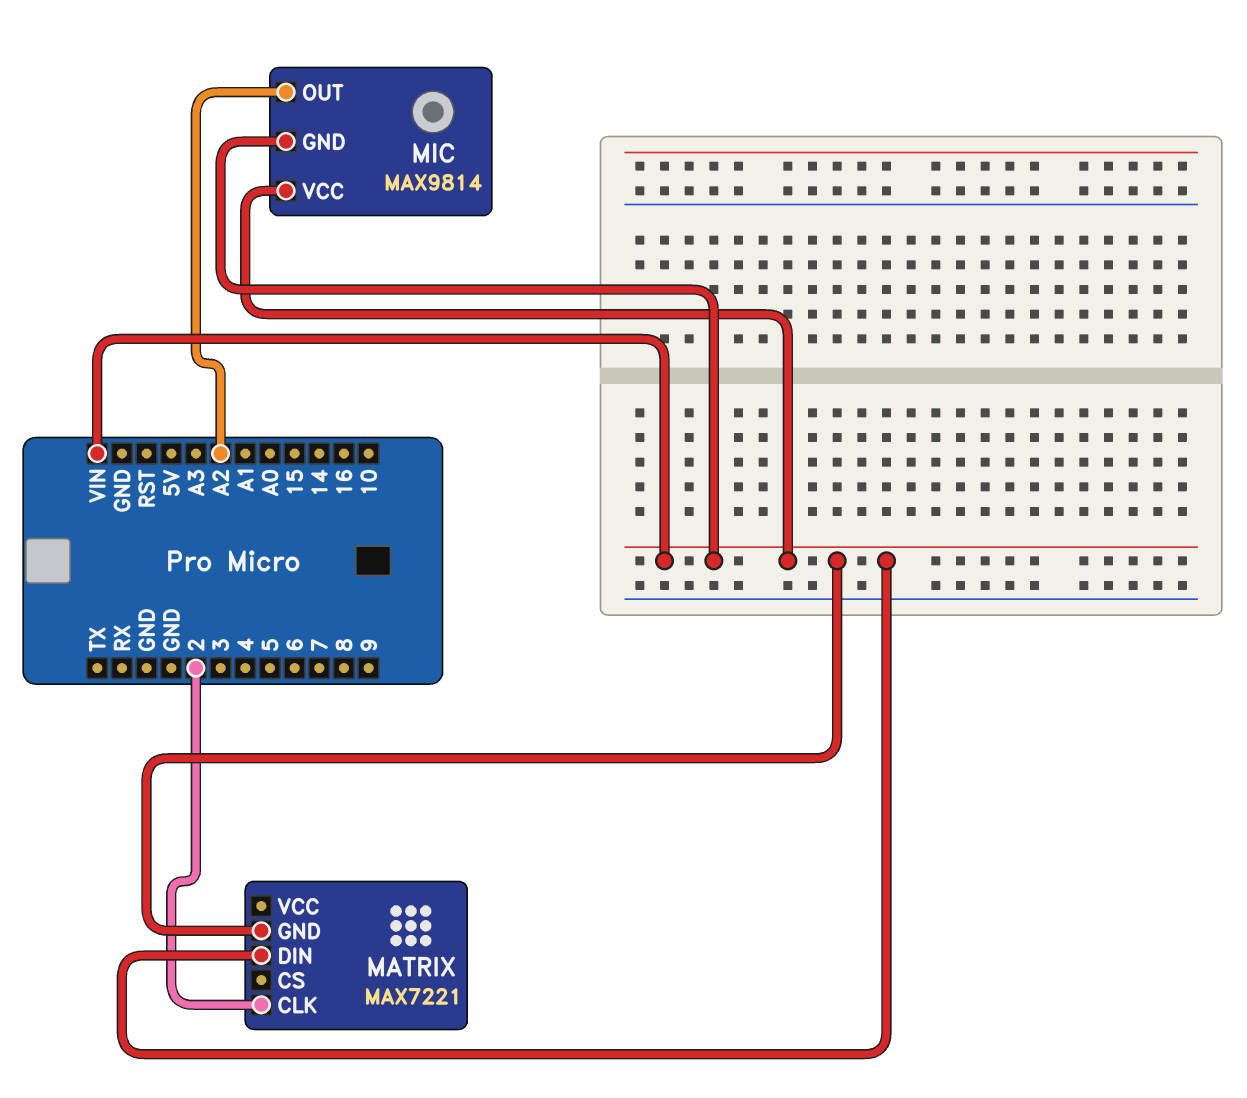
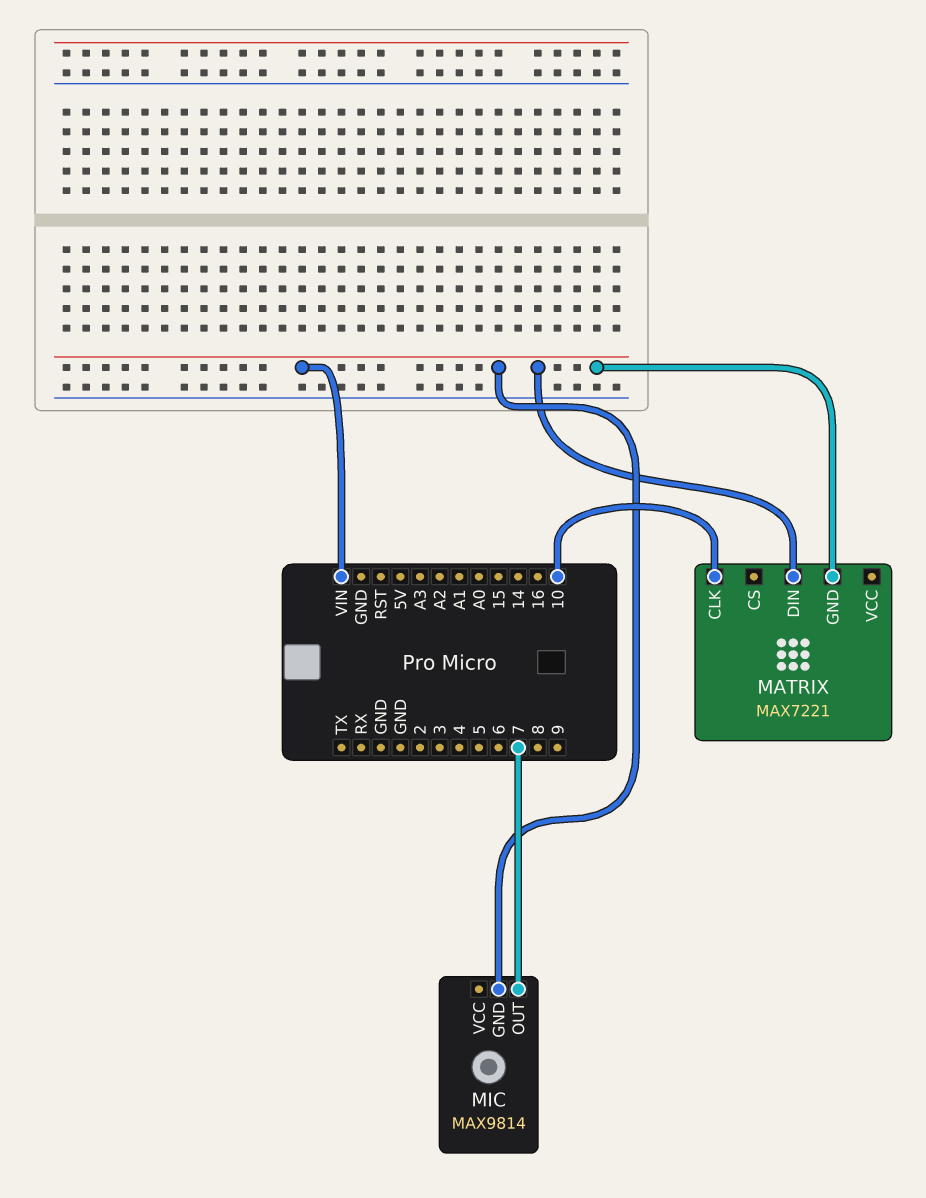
MATRIX pin CLK: 2 -> 10
MIC pin OUT: A2 -> 7
MIC pin VCC: VIN -> none

